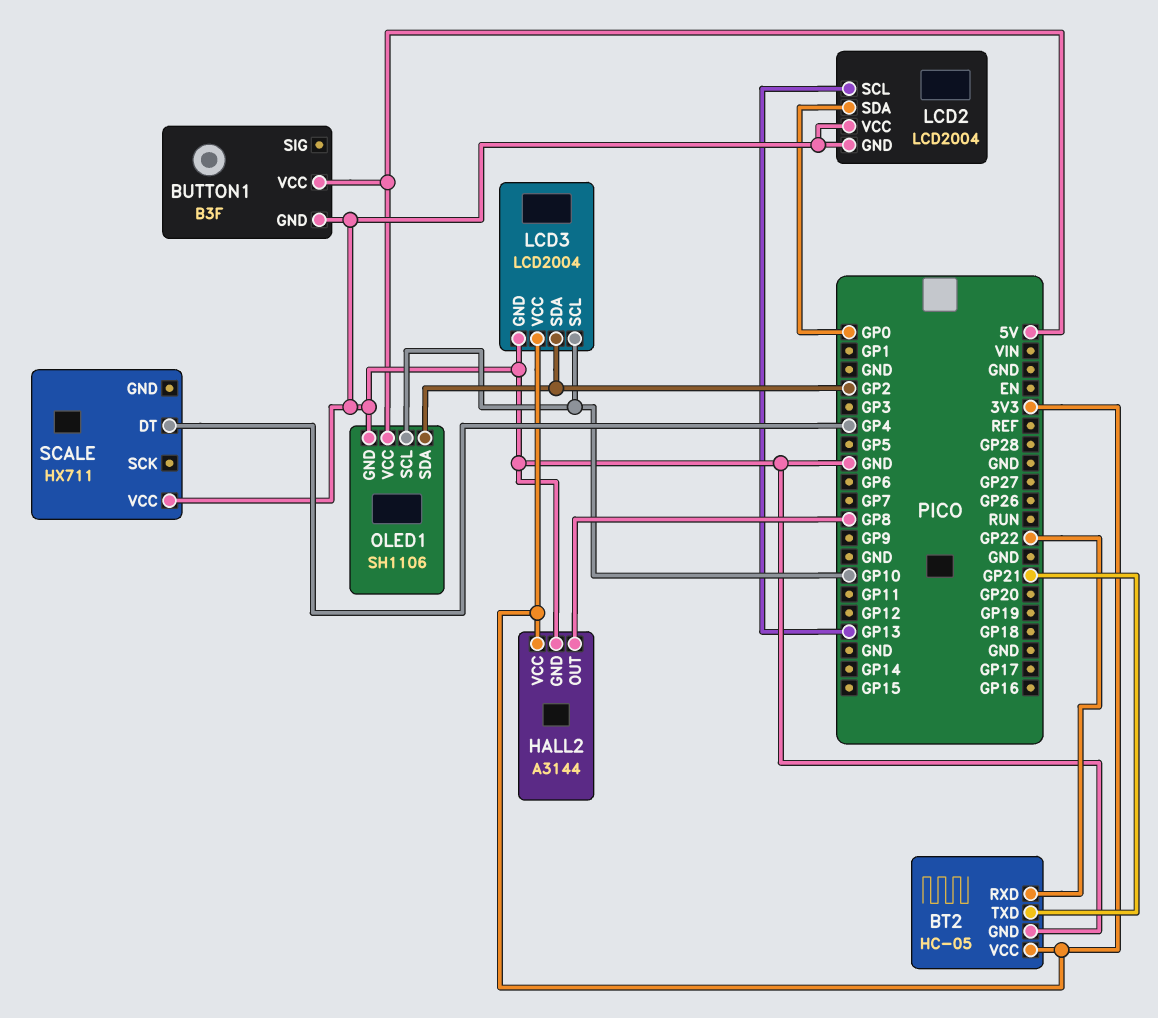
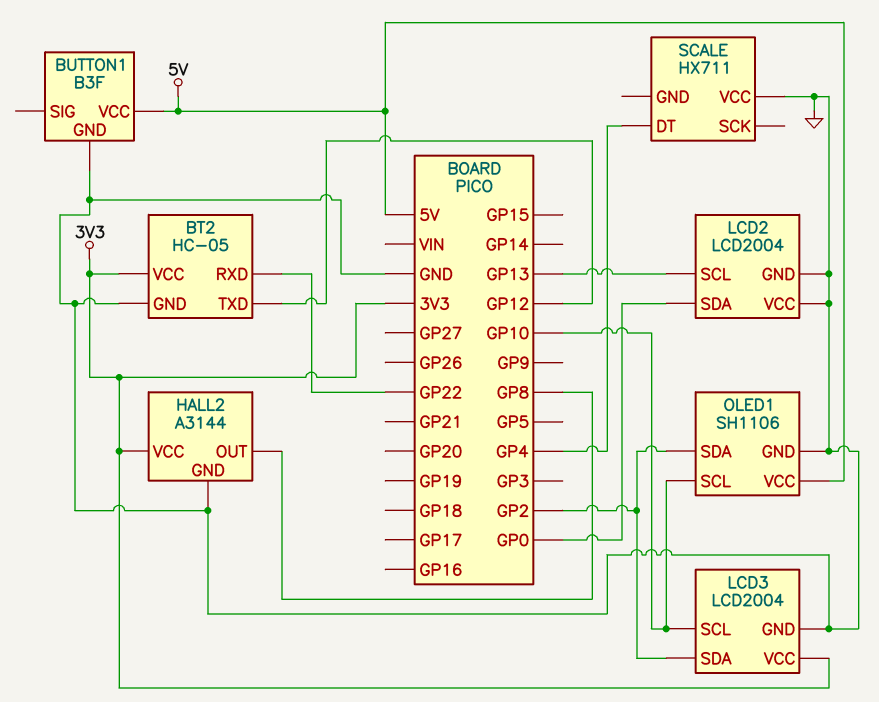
BT2 pin TXD: GP21 -> GP12

